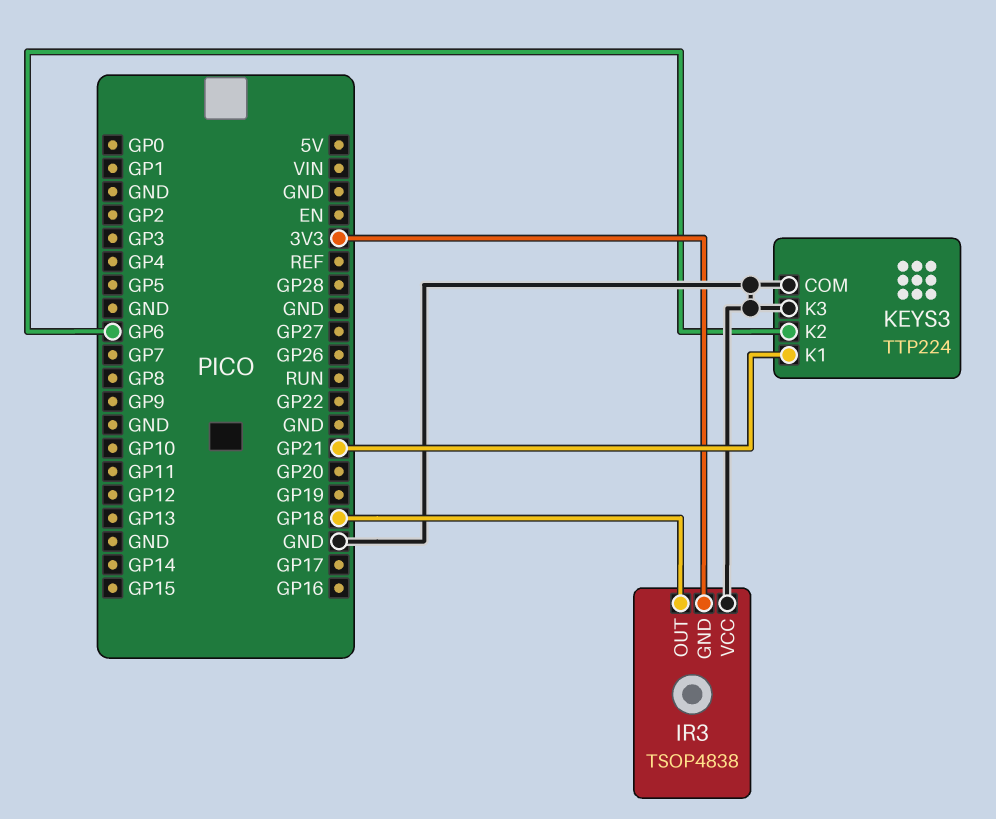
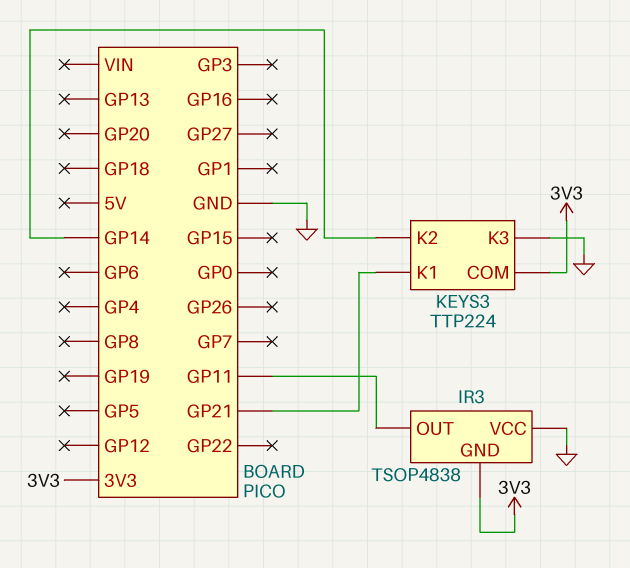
IR3 pin OUT: GP18 -> GP11
KEYS3 pin COM: GND -> 3V3
KEYS3 pin K2: GP6 -> GP14

